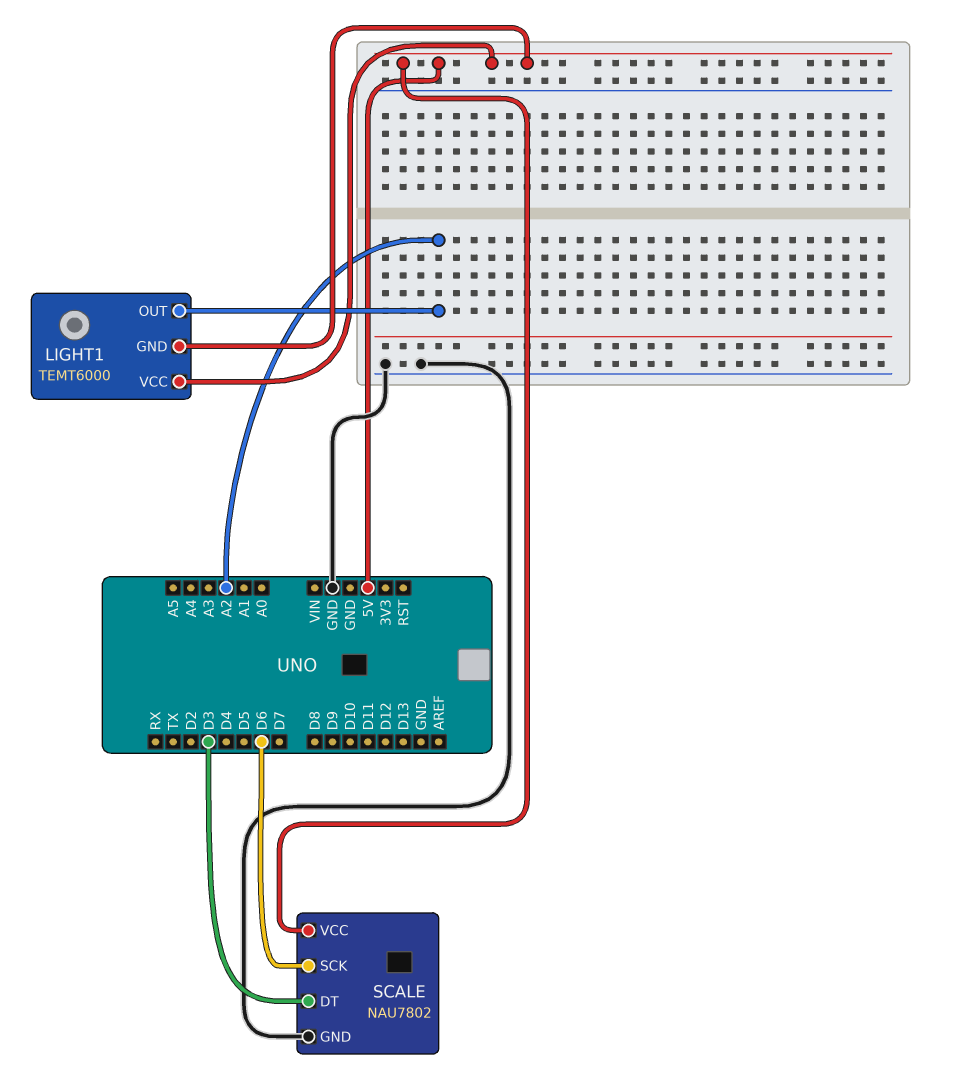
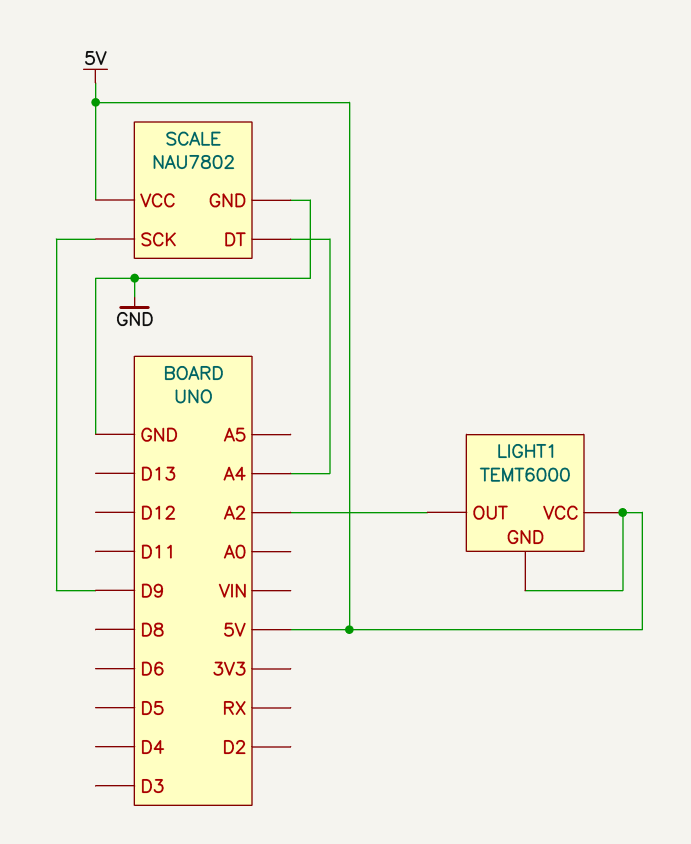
SCALE pin DT: D3 -> A4
SCALE pin SCK: D6 -> D9

